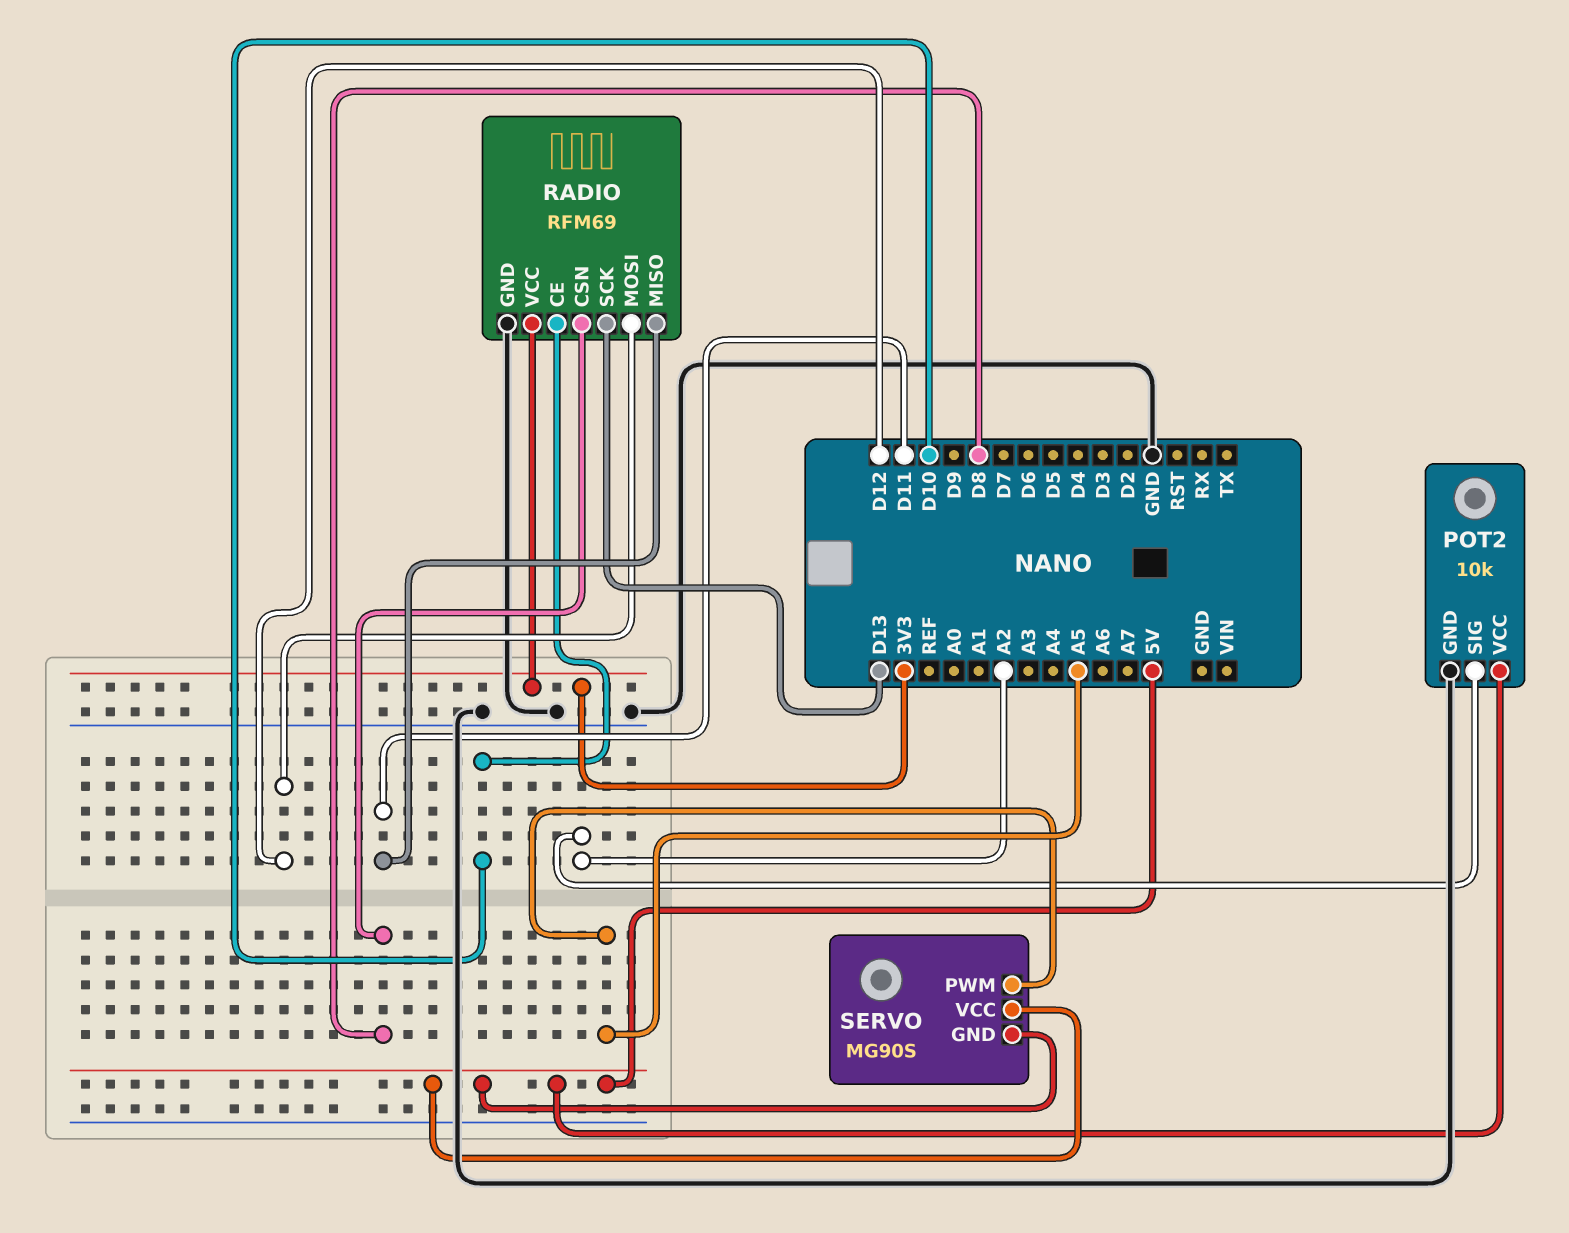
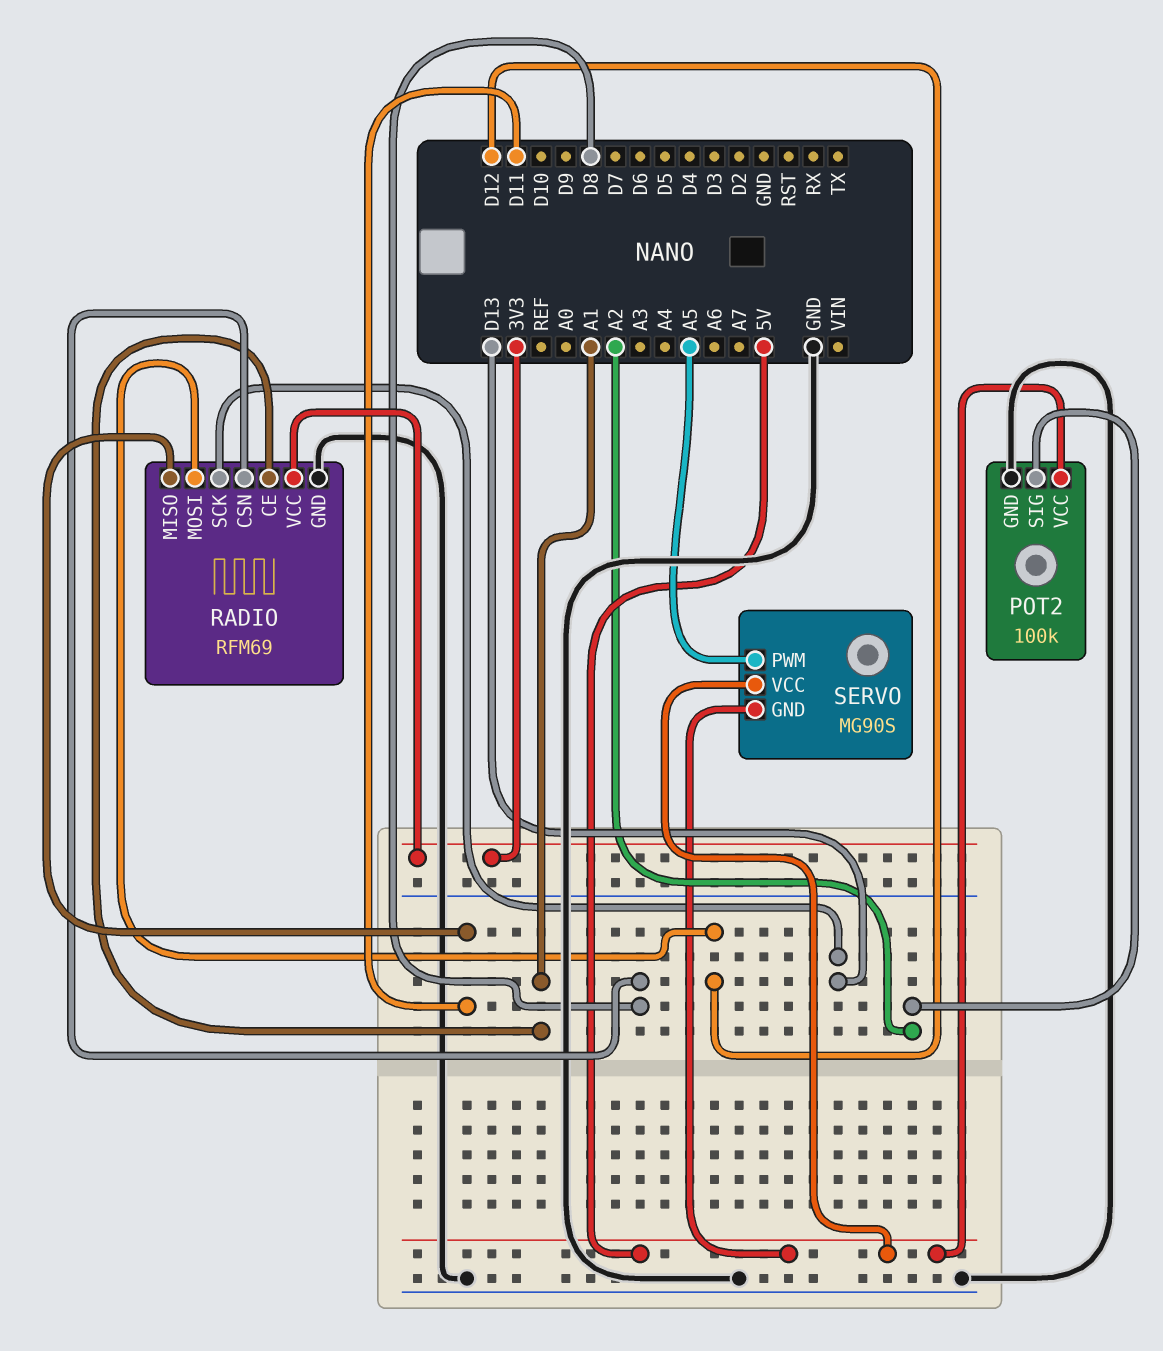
POT2: 10k -> 100k
RADIO pin CE: D10 -> A1

